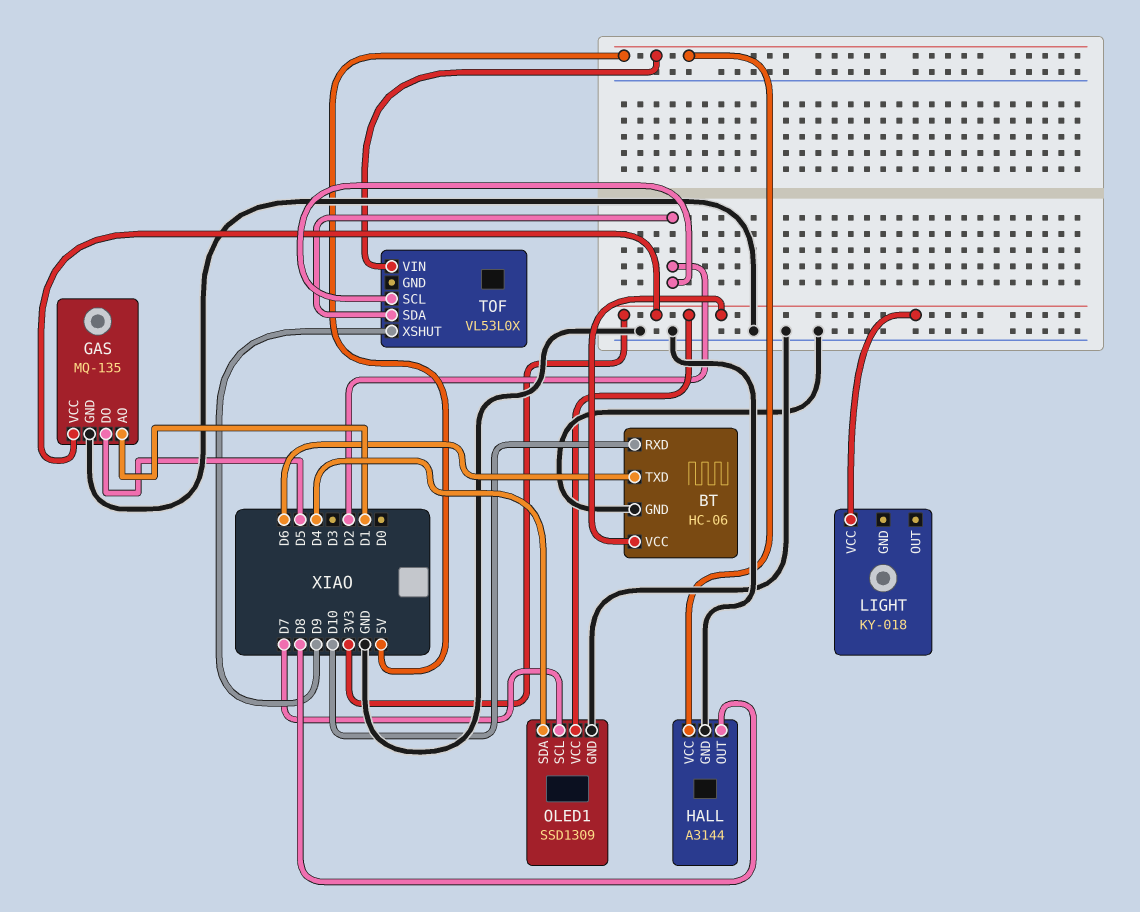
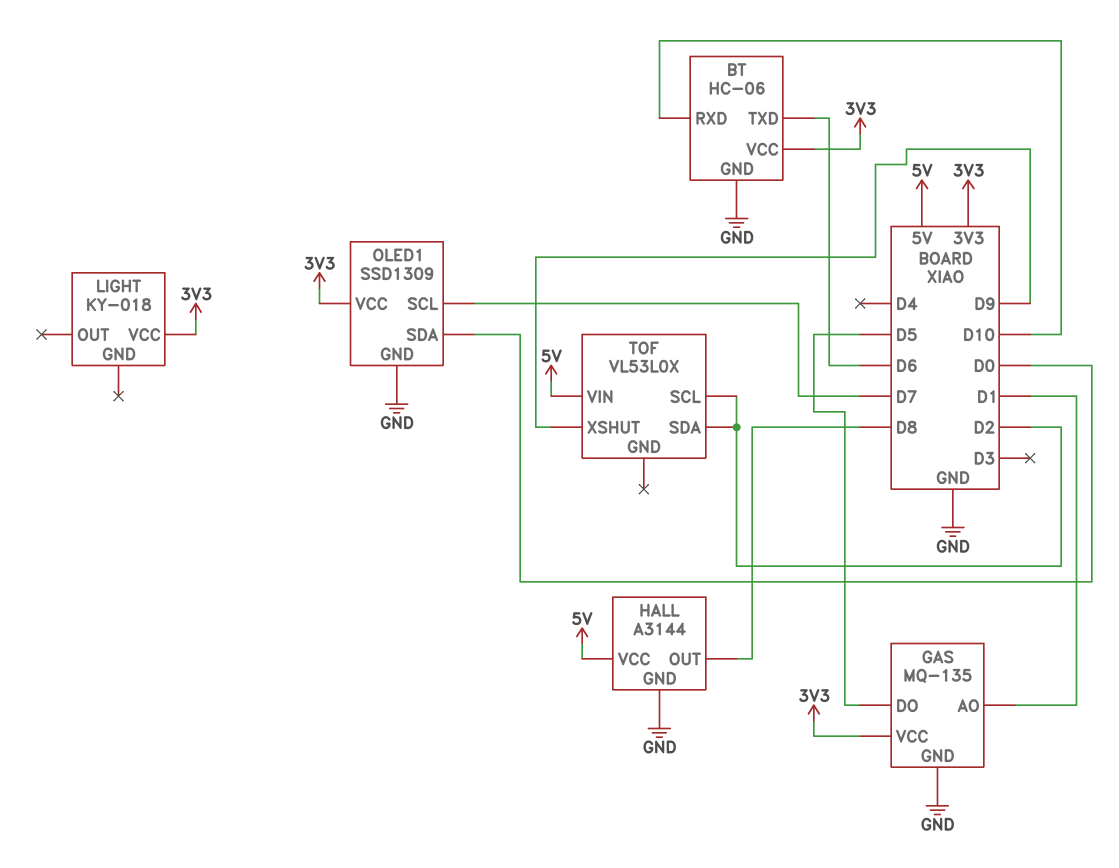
OLED1 pin SDA: D4 -> D0

